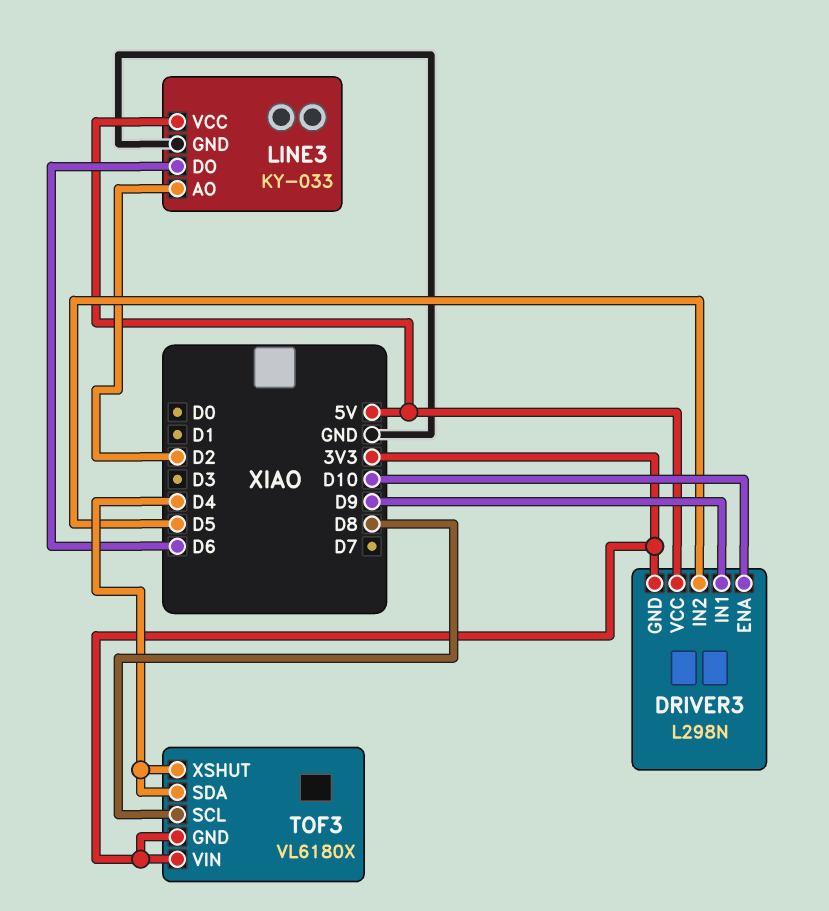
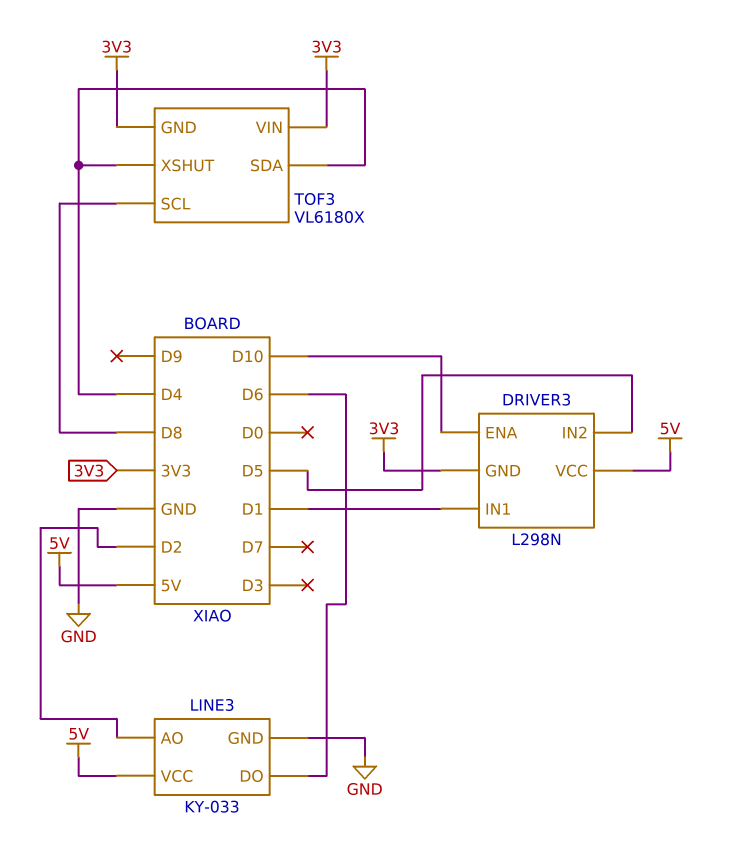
DRIVER3 pin IN1: D9 -> D1

